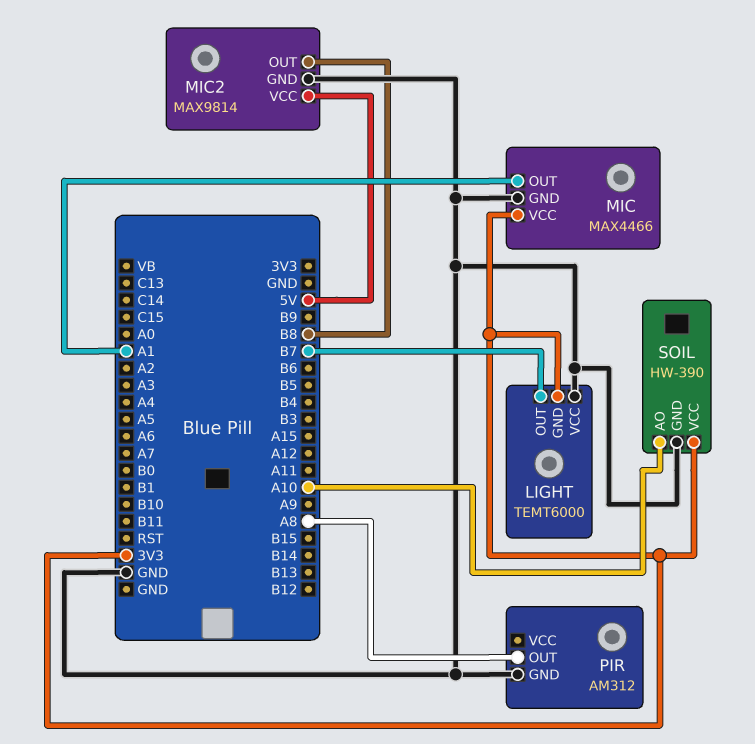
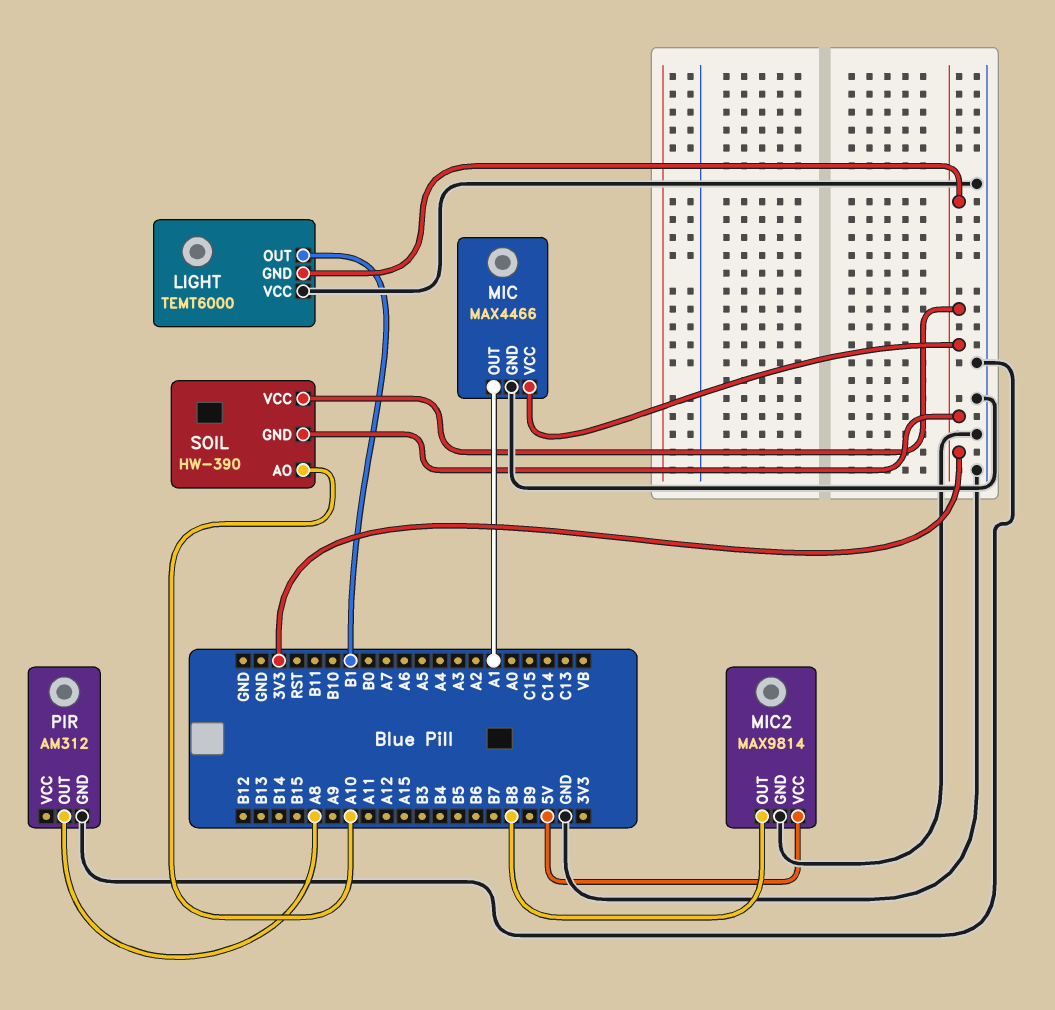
LIGHT pin OUT: B7 -> B1
SOIL pin GND: GND -> 3V3

